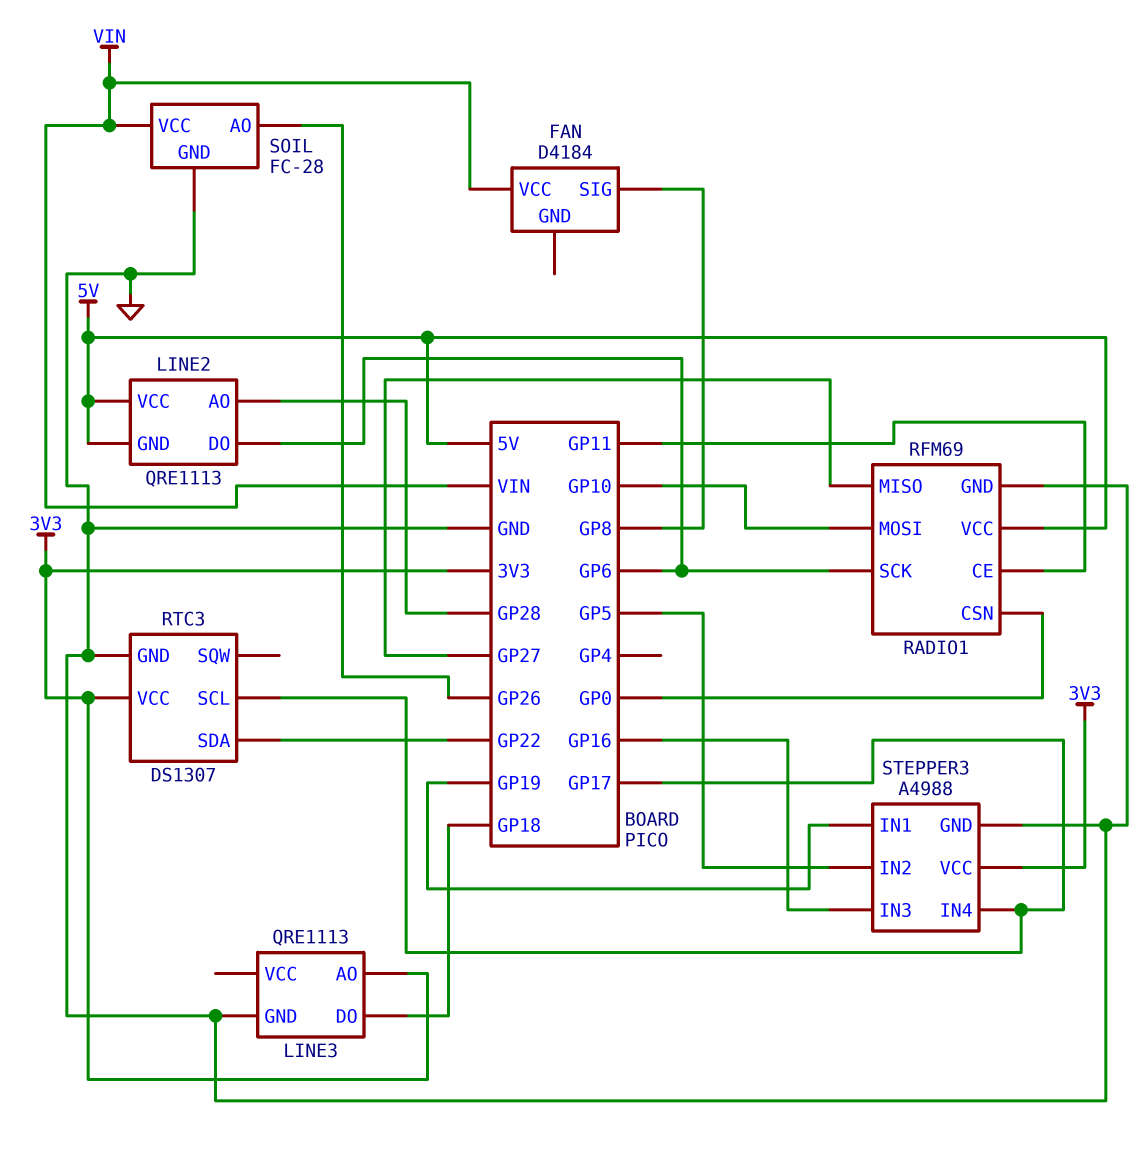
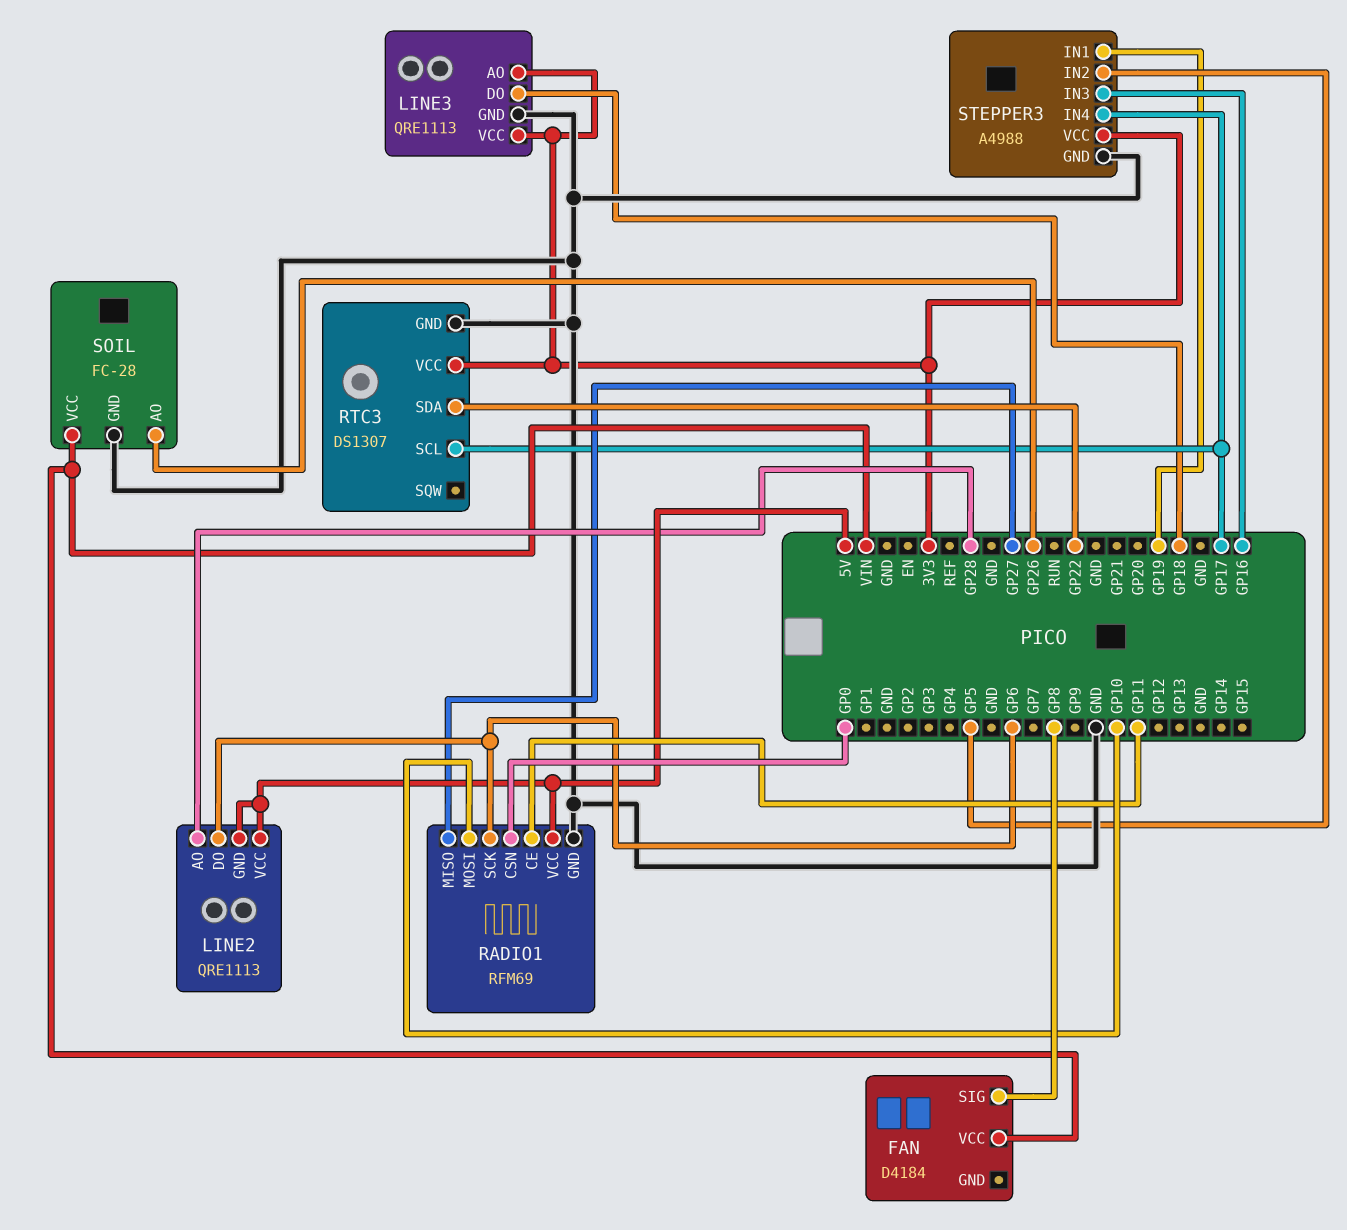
LINE3 pin VCC: none -> 3V3

